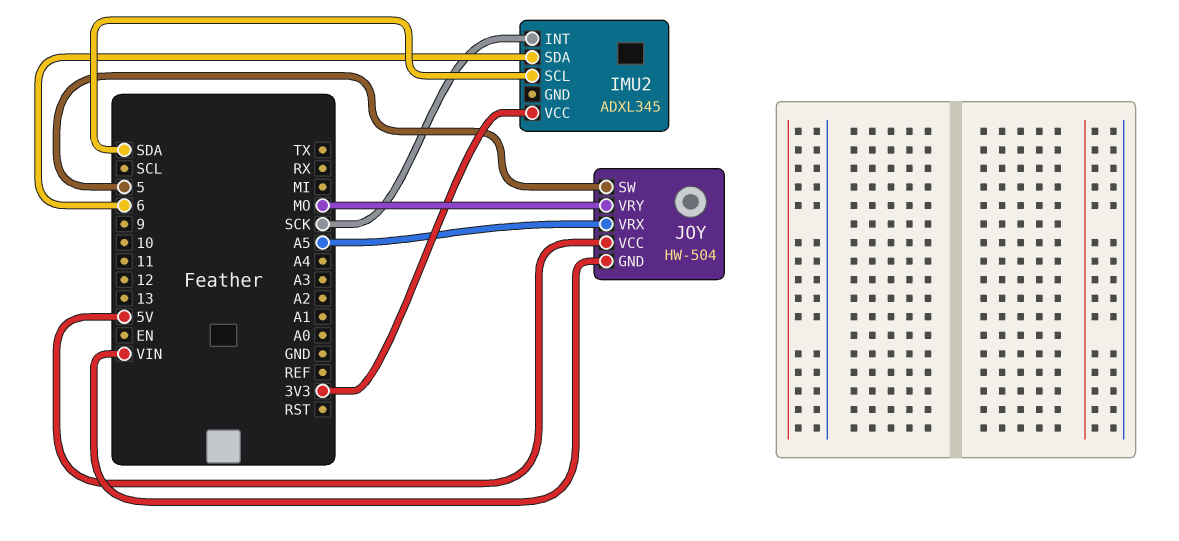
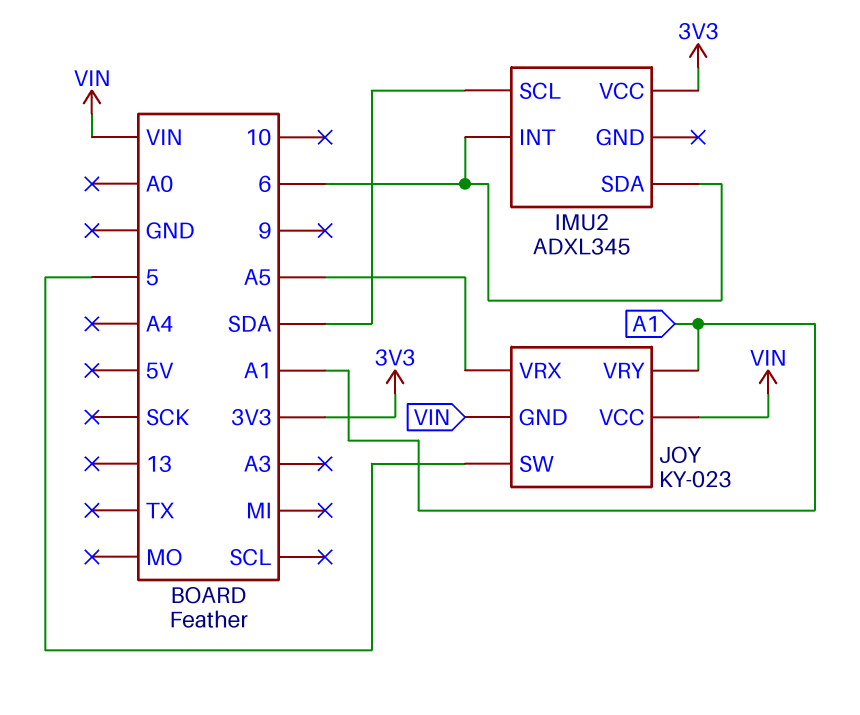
IMU2 pin INT: SCK -> 6
JOY: HW-504 -> KY-023
JOY pin VCC: 5V -> VIN
JOY pin VRY: MO -> A1

